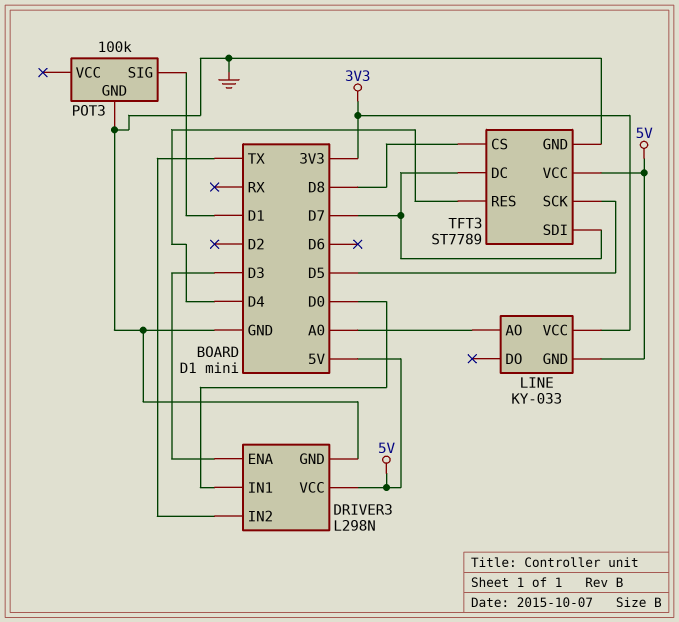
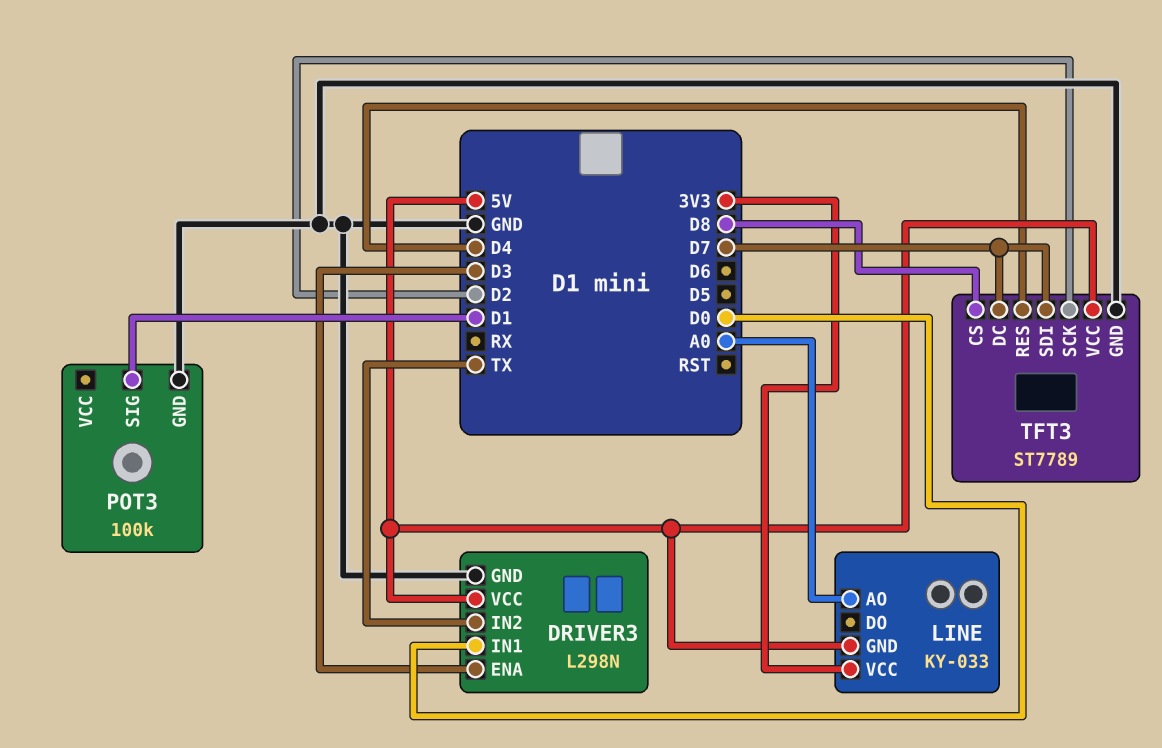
TFT3 pin SCK: D5 -> D2

